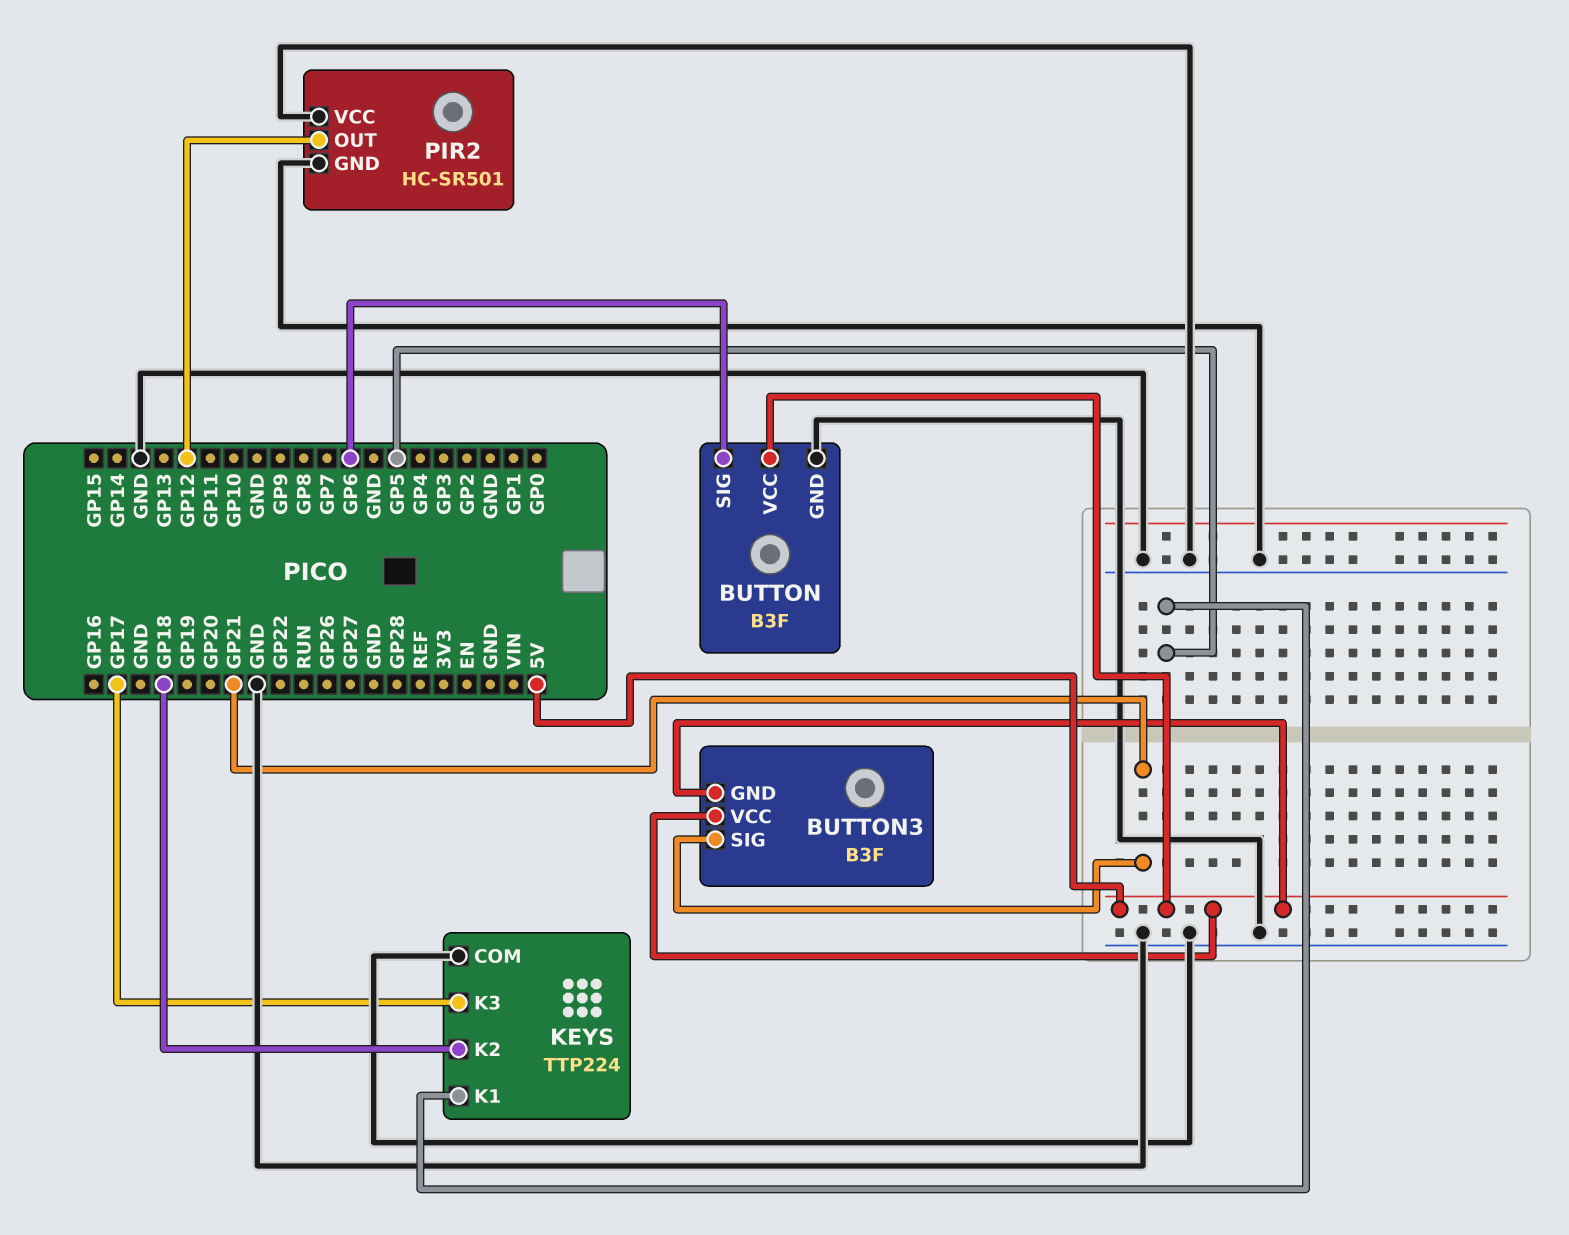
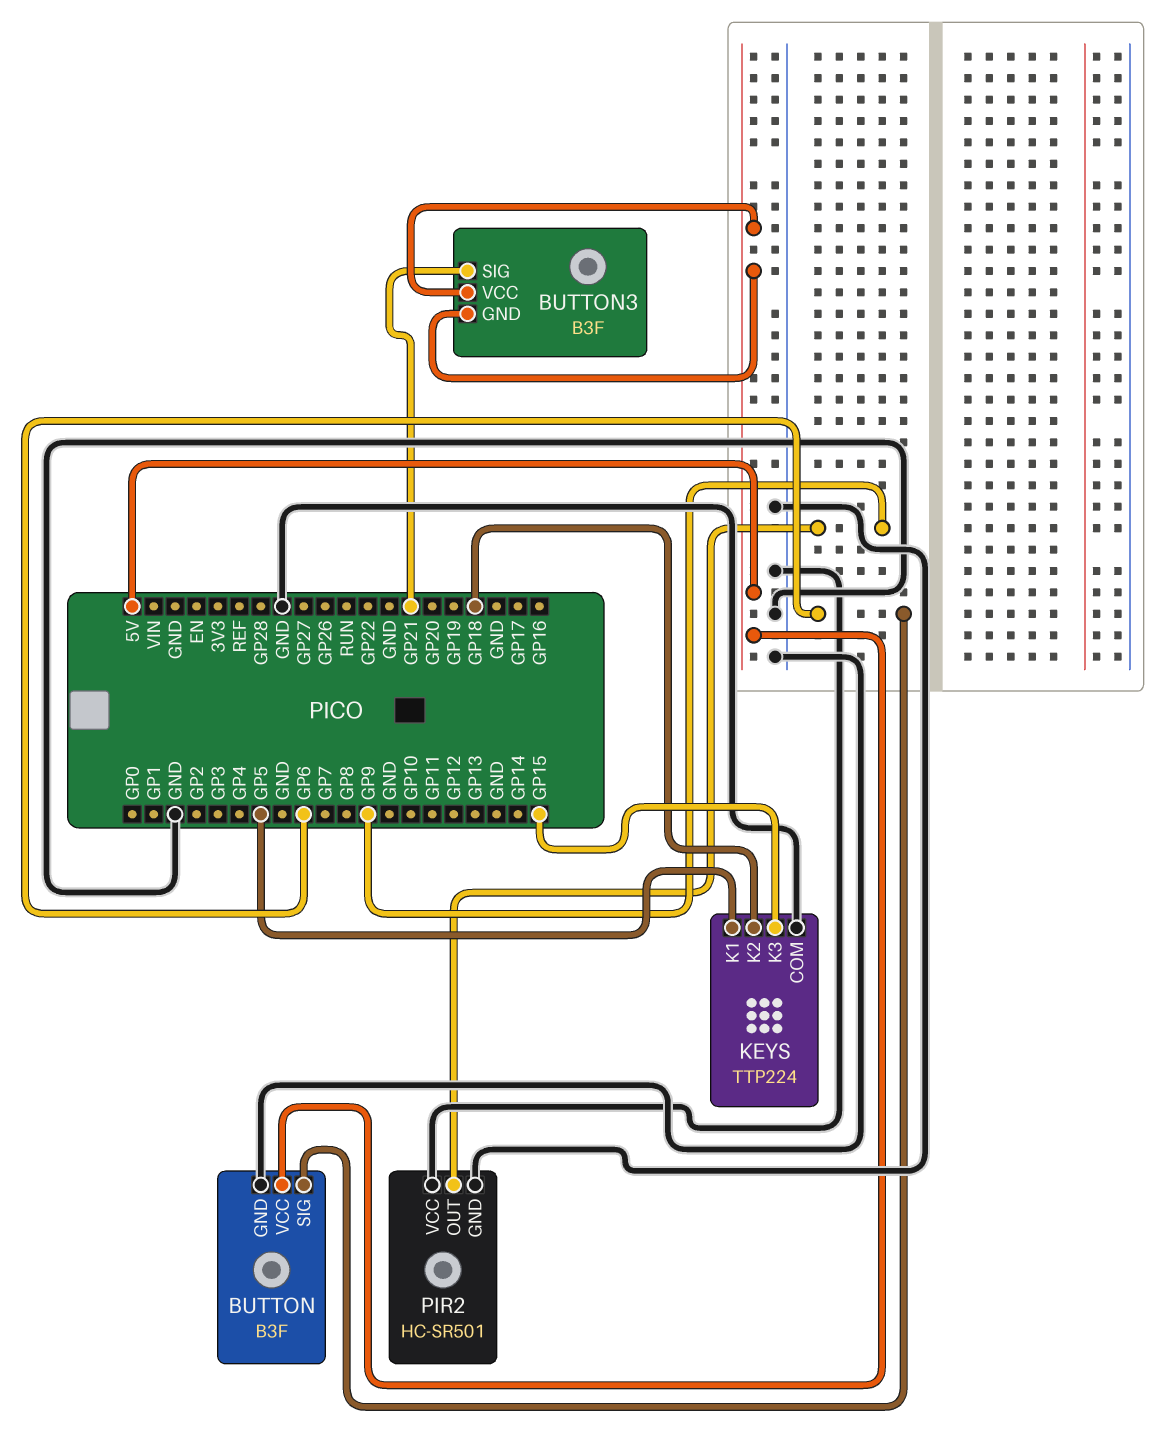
KEYS pin K3: GP17 -> GP15
PIR2 pin OUT: GP12 -> GP9

